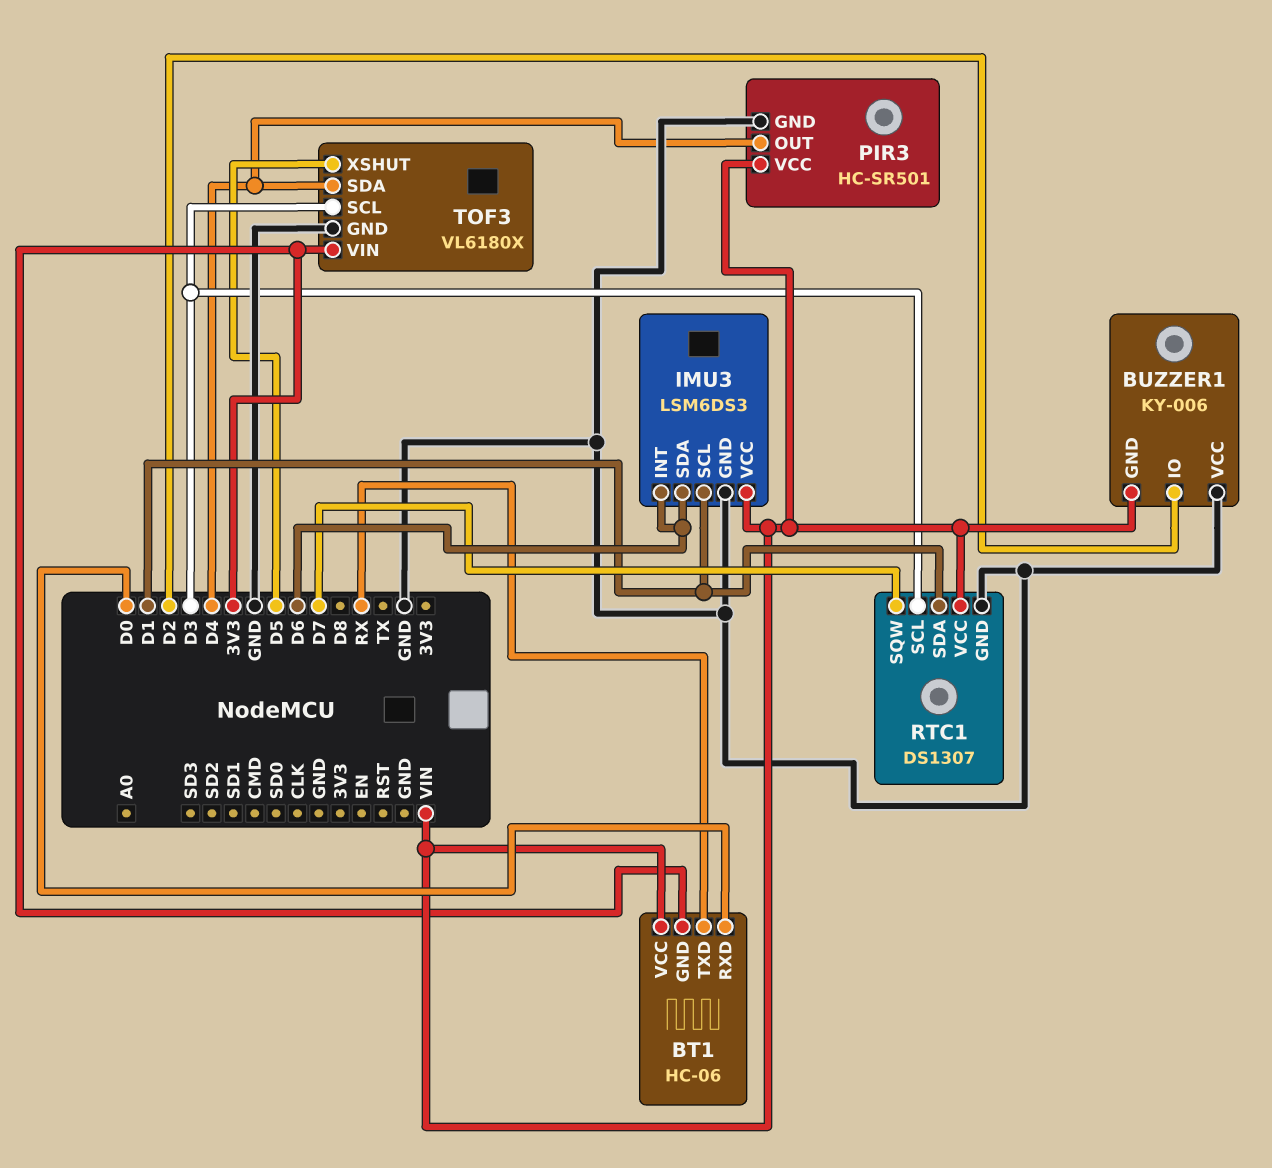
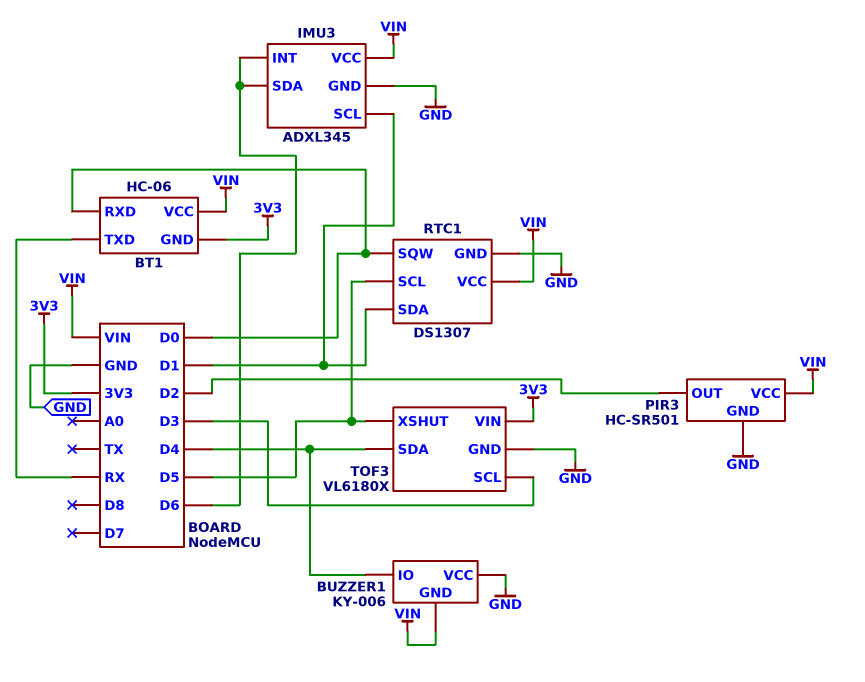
BUZZER1 pin IO: D2 -> D4
IMU3: LSM6DS3 -> ADXL345
PIR3 pin OUT: D4 -> D2
RTC1 pin SCL: D3 -> D5
RTC1 pin SQW: D7 -> D0

